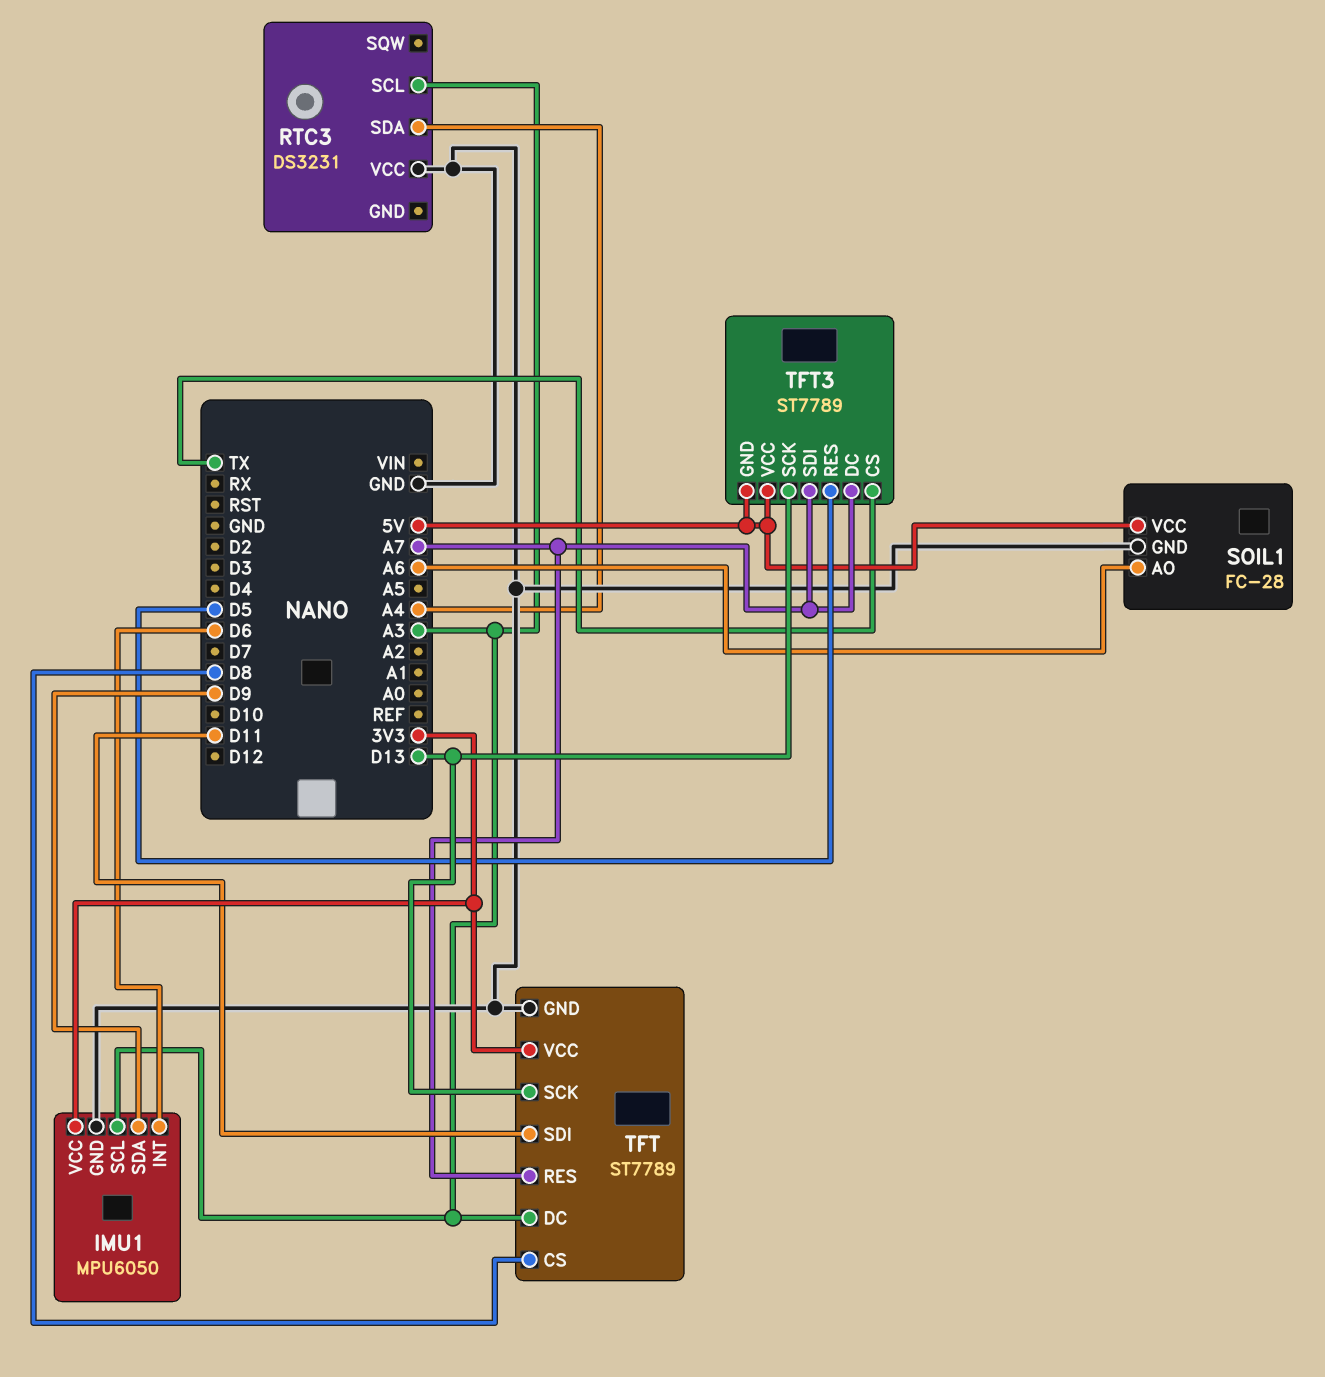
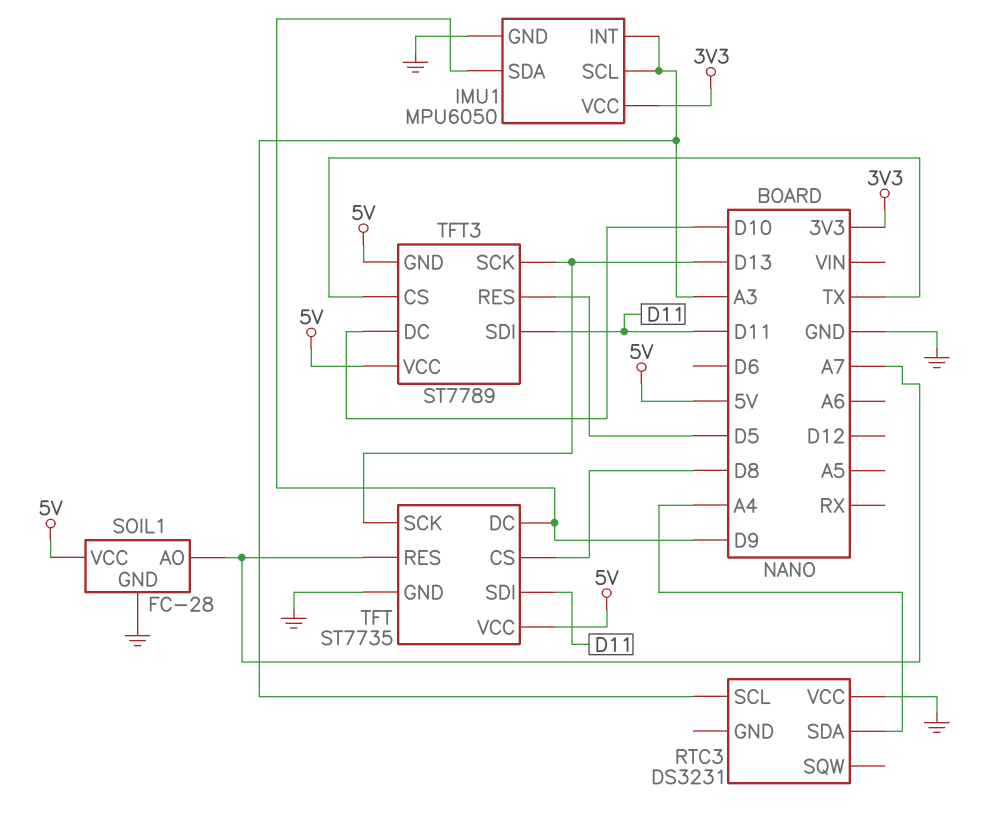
IMU1 pin INT: D6 -> A3
SOIL1 pin AO: A6 -> A7
TFT: ST7789 -> ST7735
TFT pin DC: A3 -> D9
TFT pin VCC: 3V3 -> 5V
TFT3 pin DC: A7 -> D10
TFT3 pin SDI: A7 -> D11

